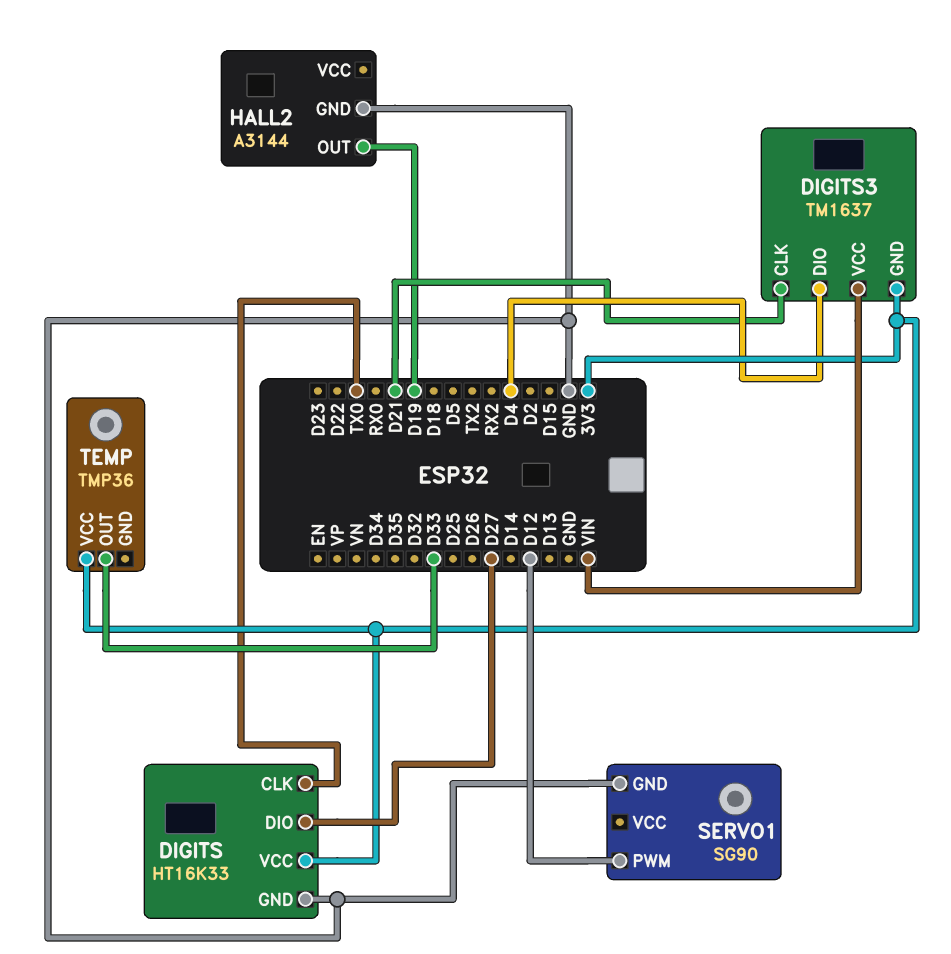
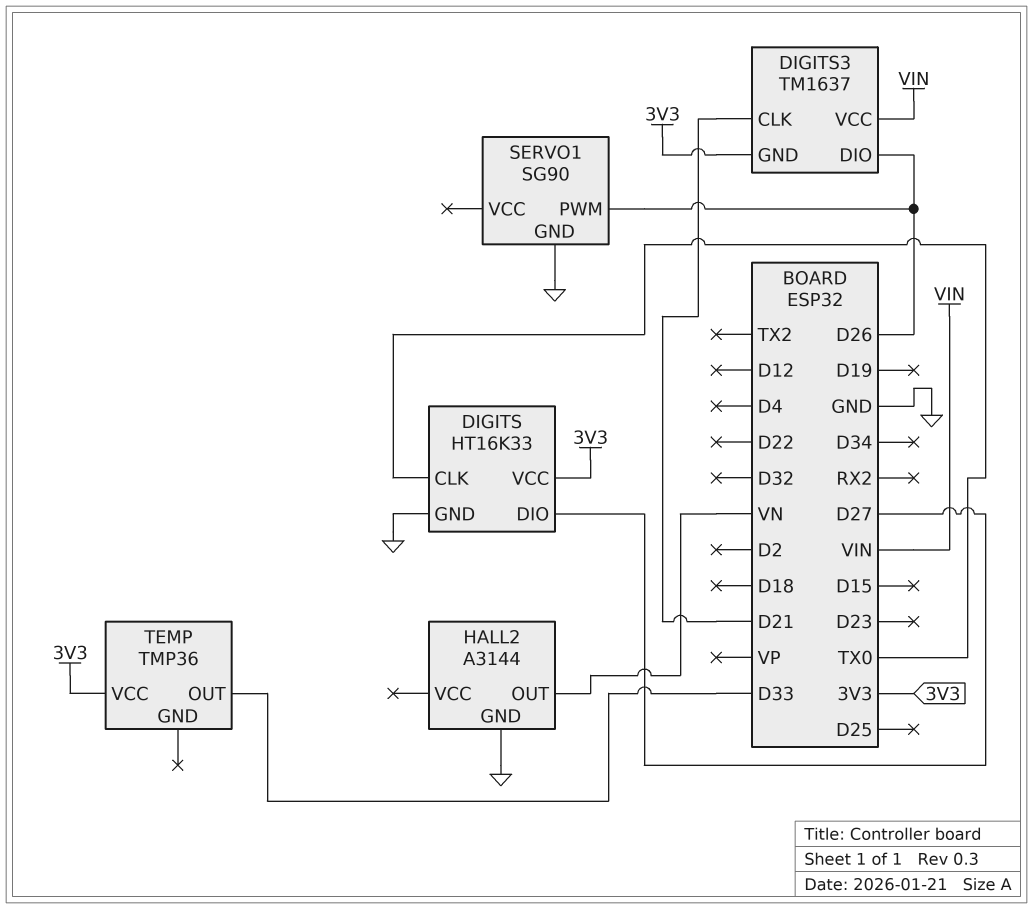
DIGITS3 pin DIO: D4 -> D26
HALL2 pin OUT: D19 -> VN
SERVO1 pin PWM: D12 -> D26

